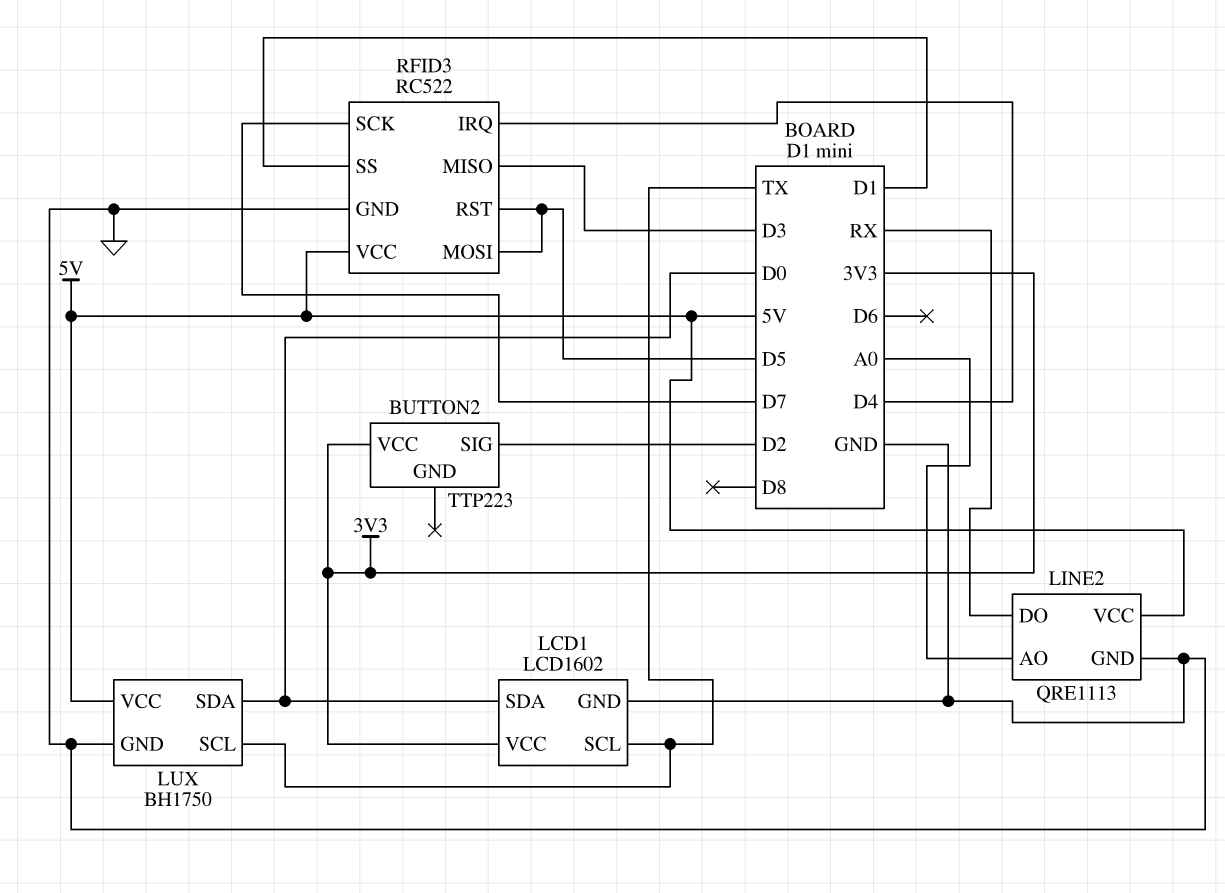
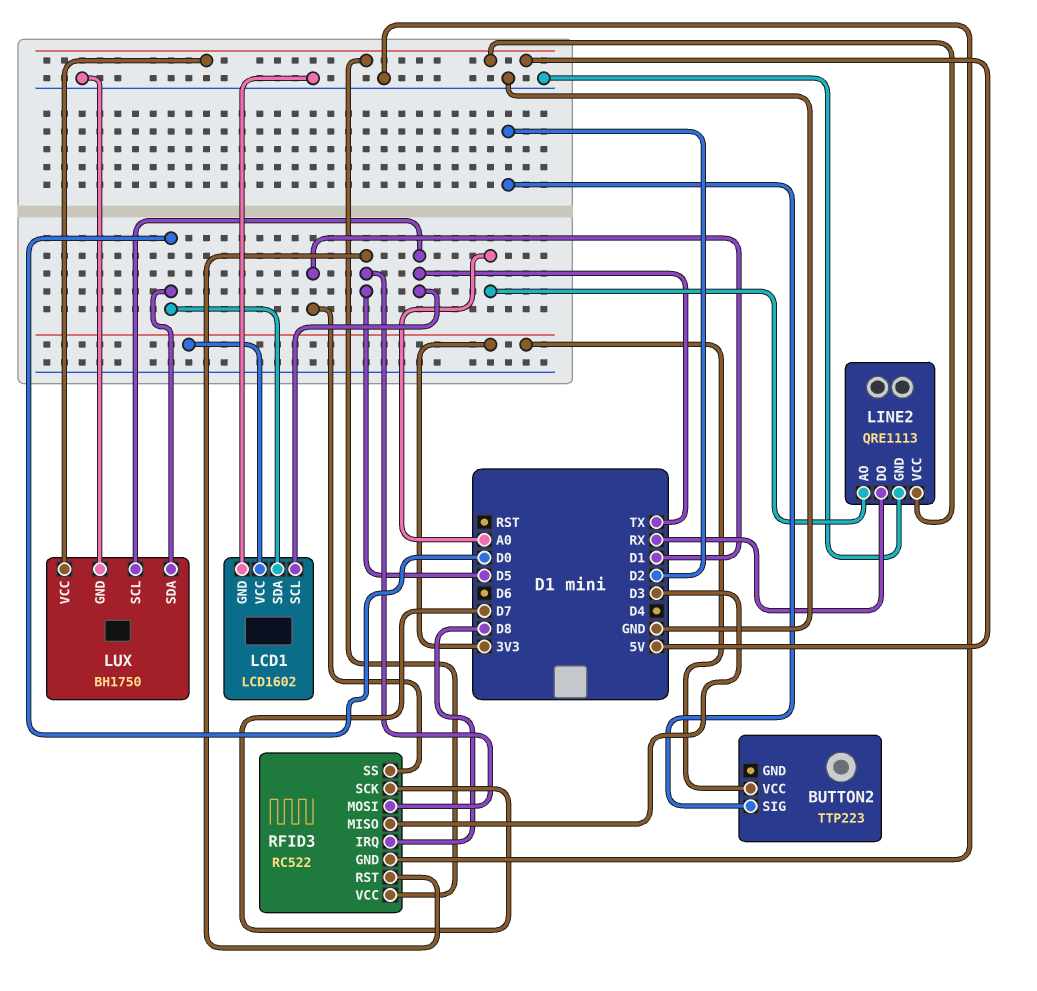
RFID3 pin IRQ: D4 -> D8

